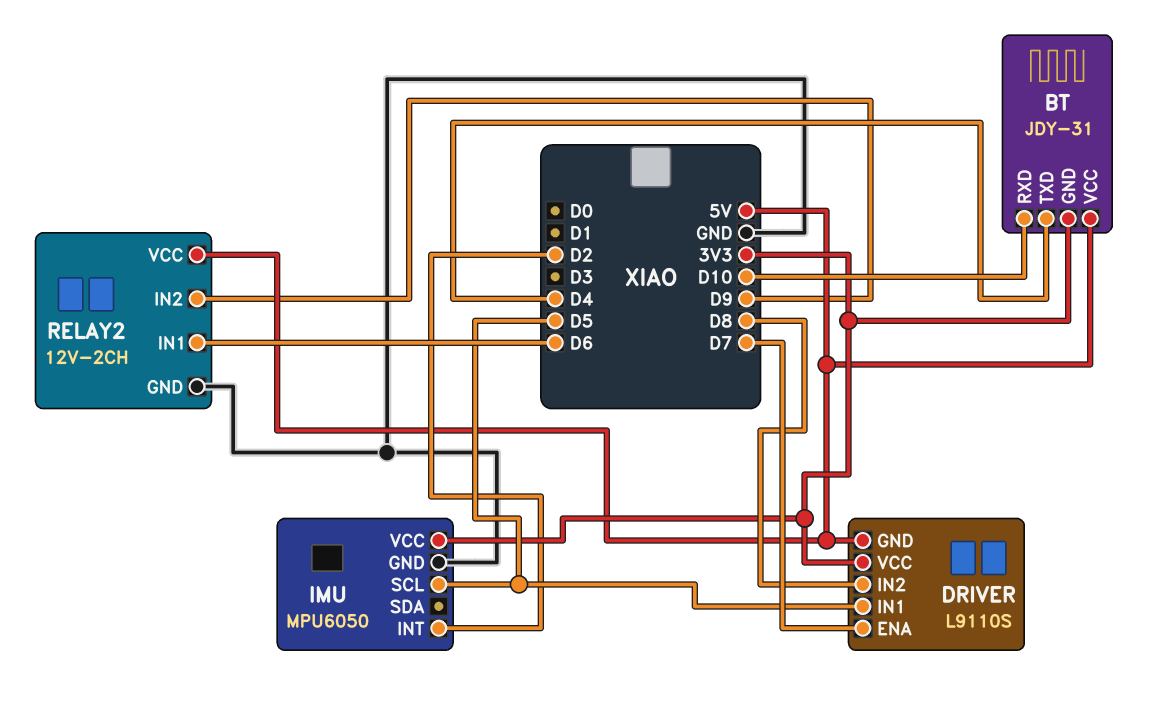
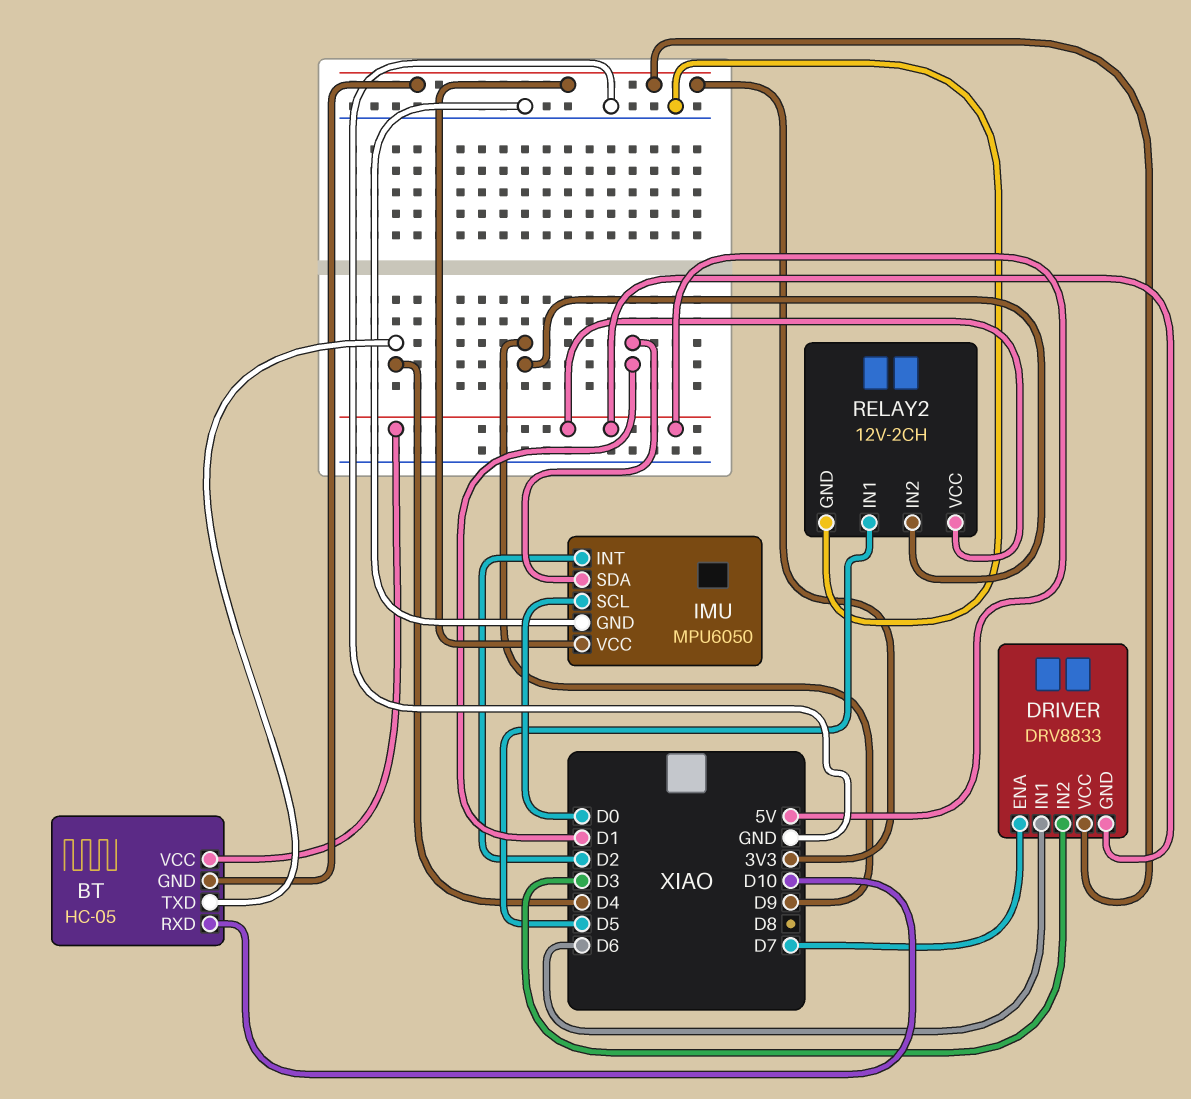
BT: JDY-31 -> HC-05
DRIVER: L9110S -> DRV8833
DRIVER pin IN1: D5 -> D6
DRIVER pin IN2: D8 -> D3
IMU pin SCL: D5 -> D0
IMU pin SDA: none -> D1
RELAY2 pin IN1: D6 -> D5

